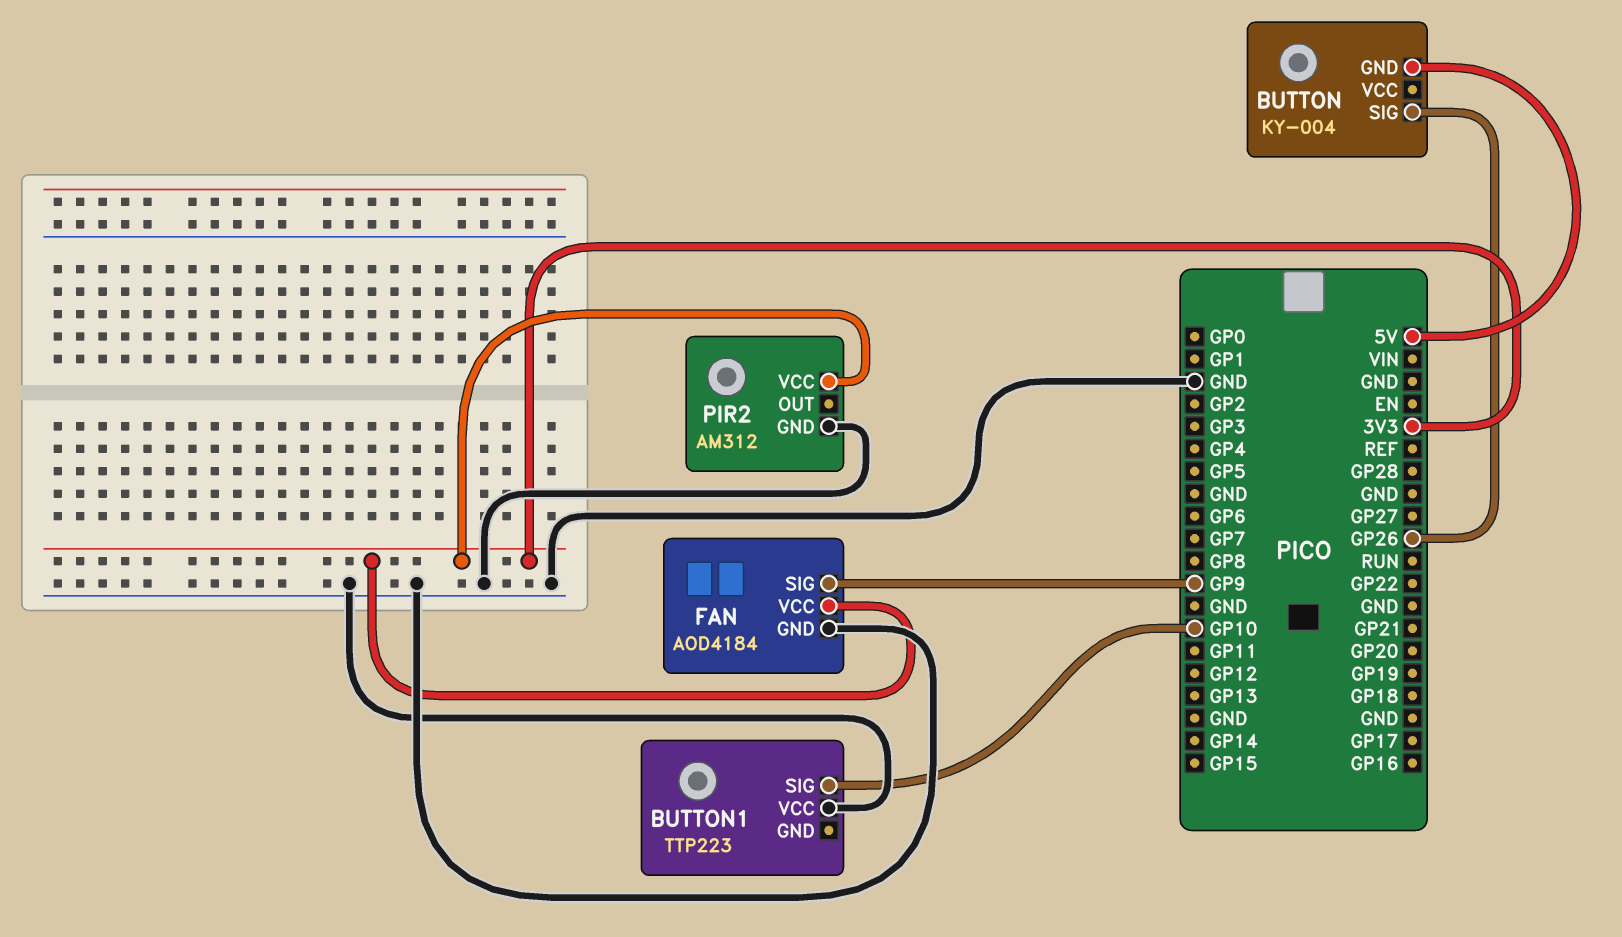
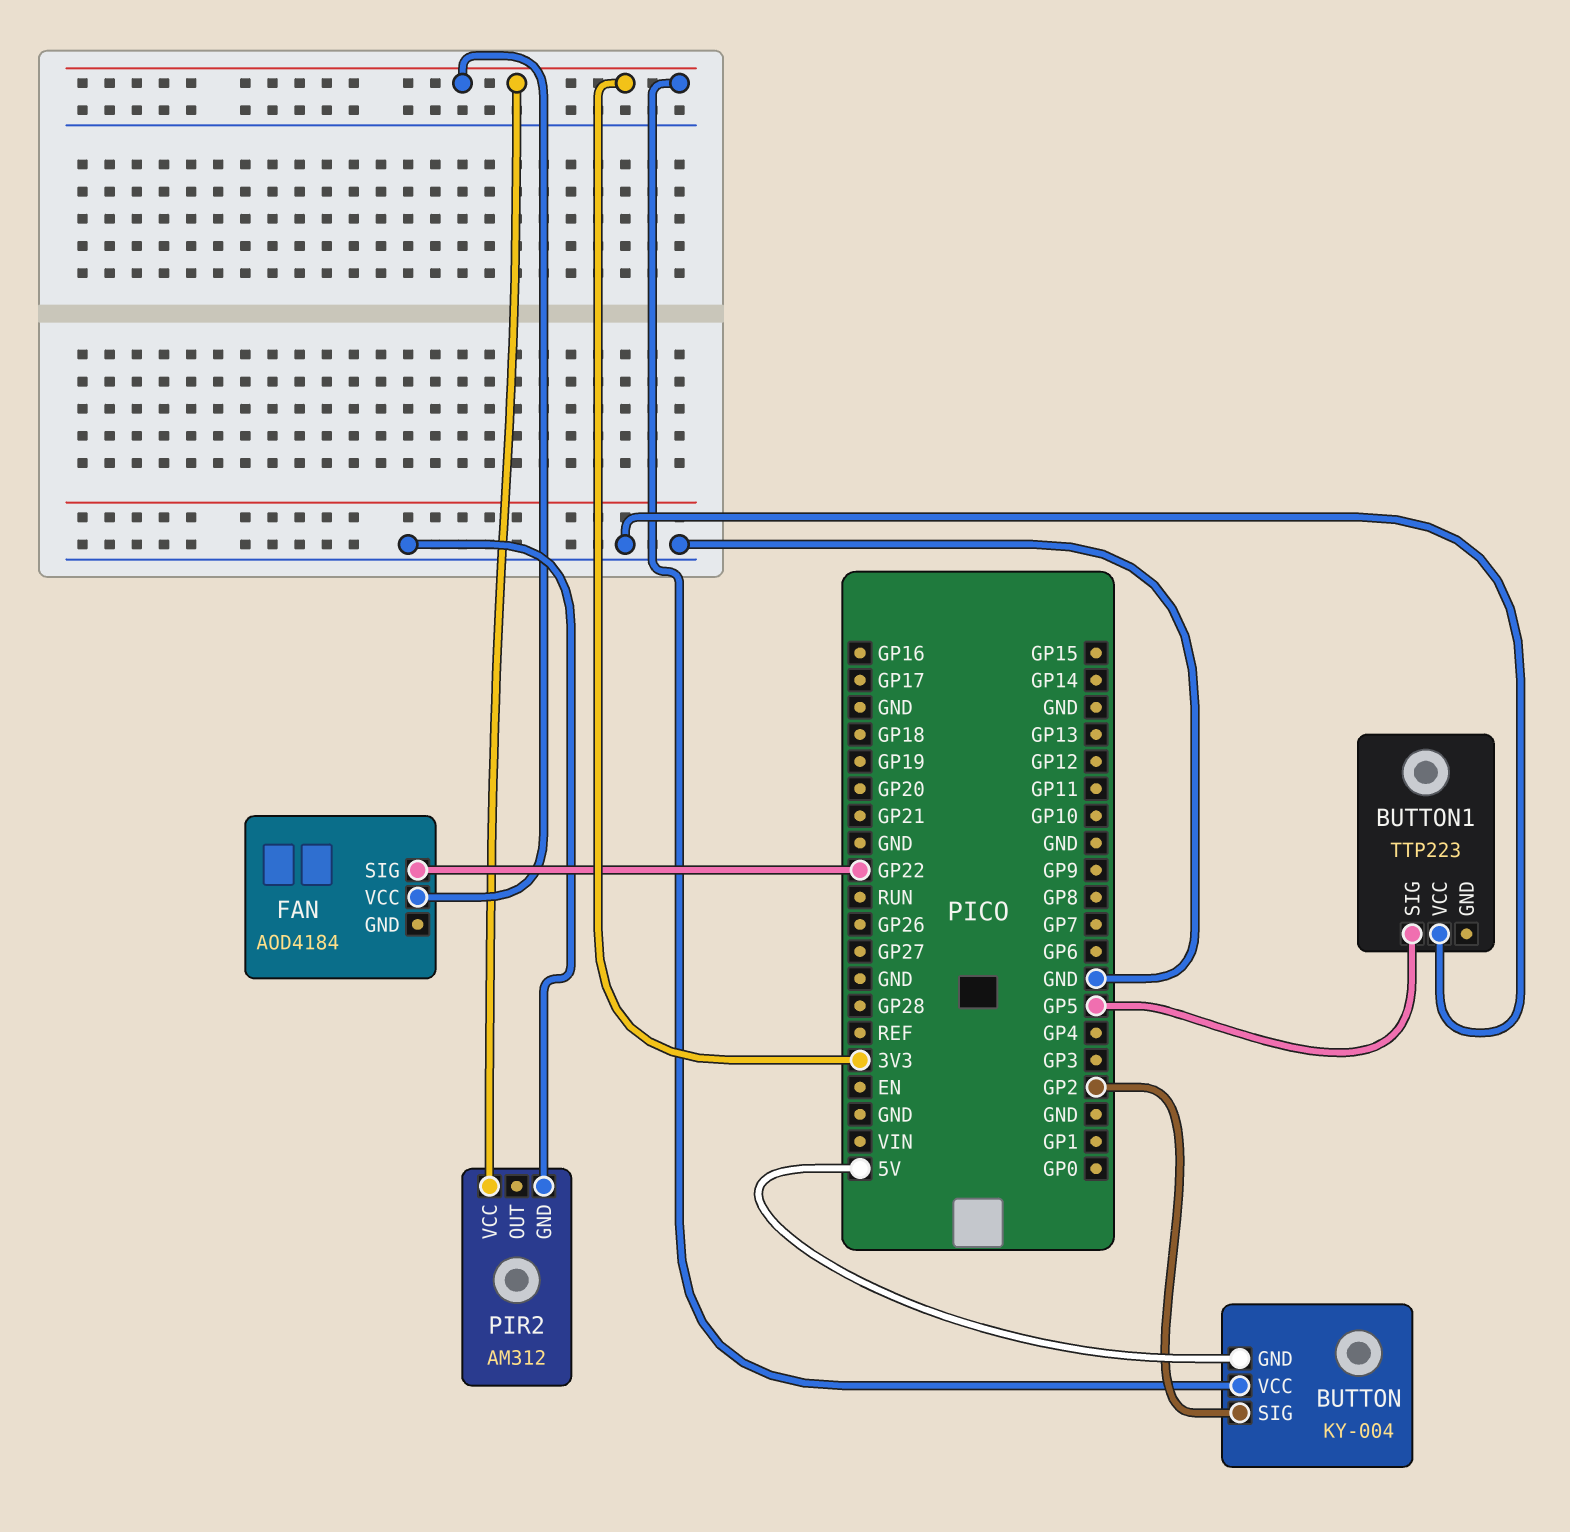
BUTTON pin SIG: GP26 -> GP2
BUTTON pin VCC: none -> 3V3
BUTTON1 pin SIG: GP10 -> GP5
FAN pin GND: GND -> none
FAN pin SIG: GP9 -> GP22

